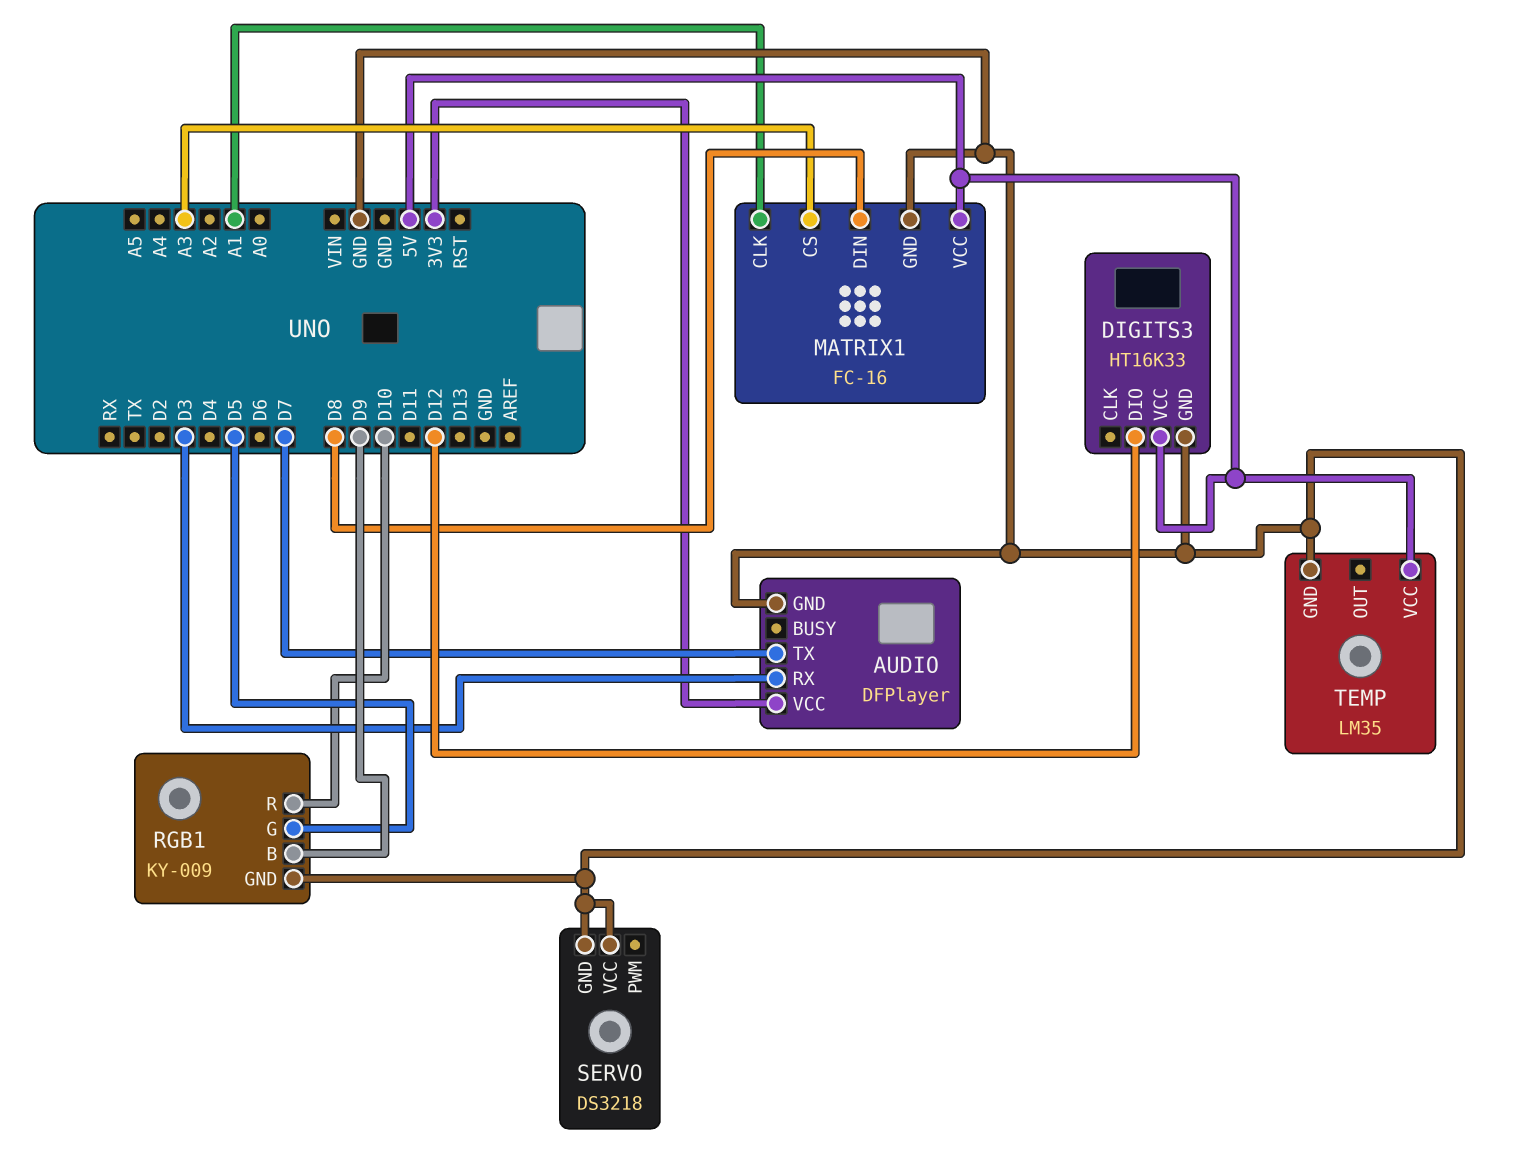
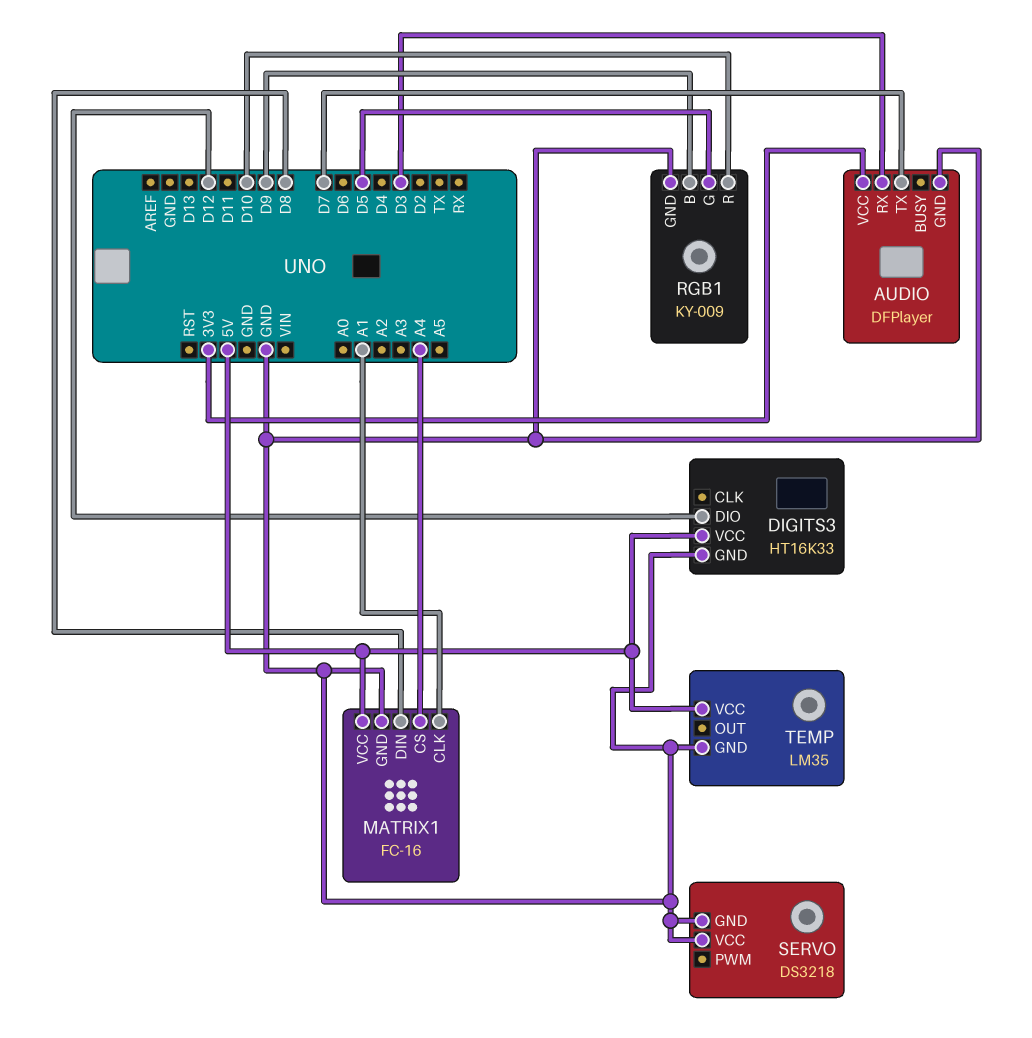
MATRIX1 pin CS: A3 -> A4

